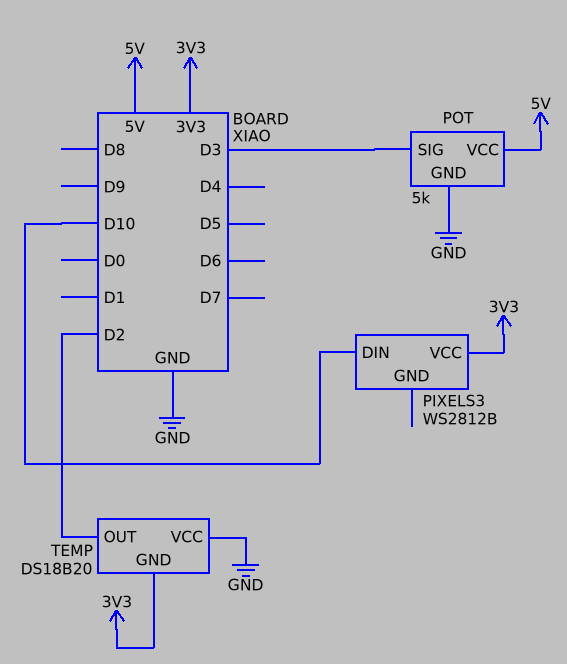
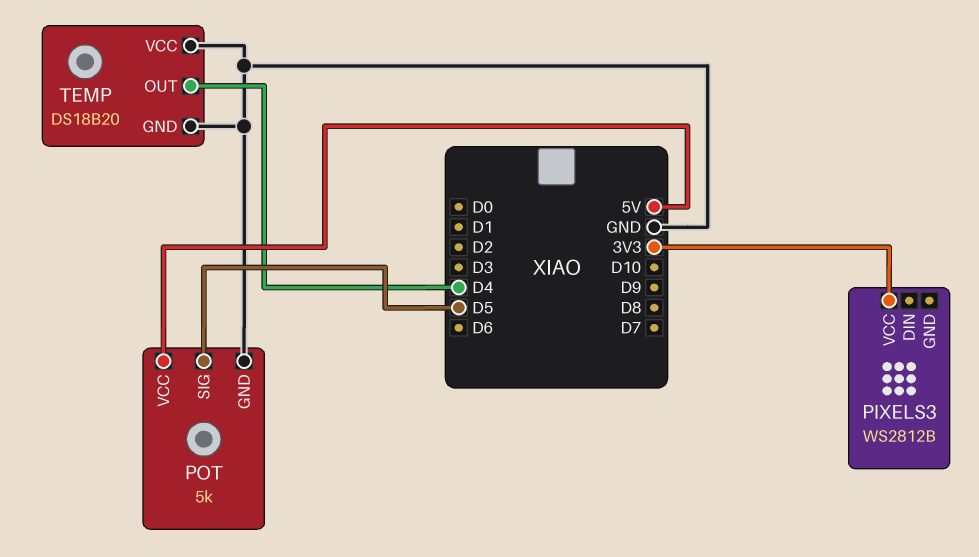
PIXELS3 pin DIN: D10 -> none
POT pin SIG: D3 -> D5
TEMP pin GND: 3V3 -> GND
TEMP pin OUT: D2 -> D4

